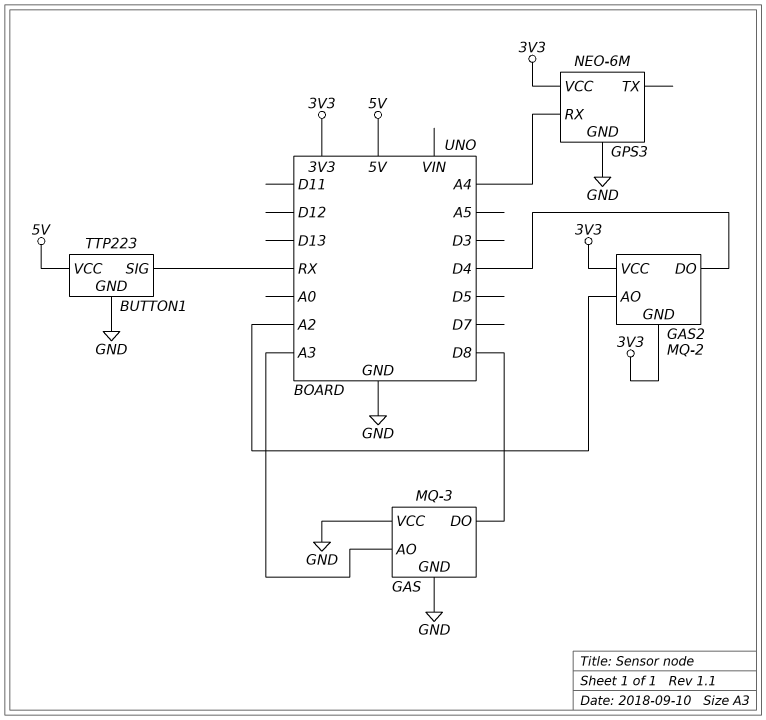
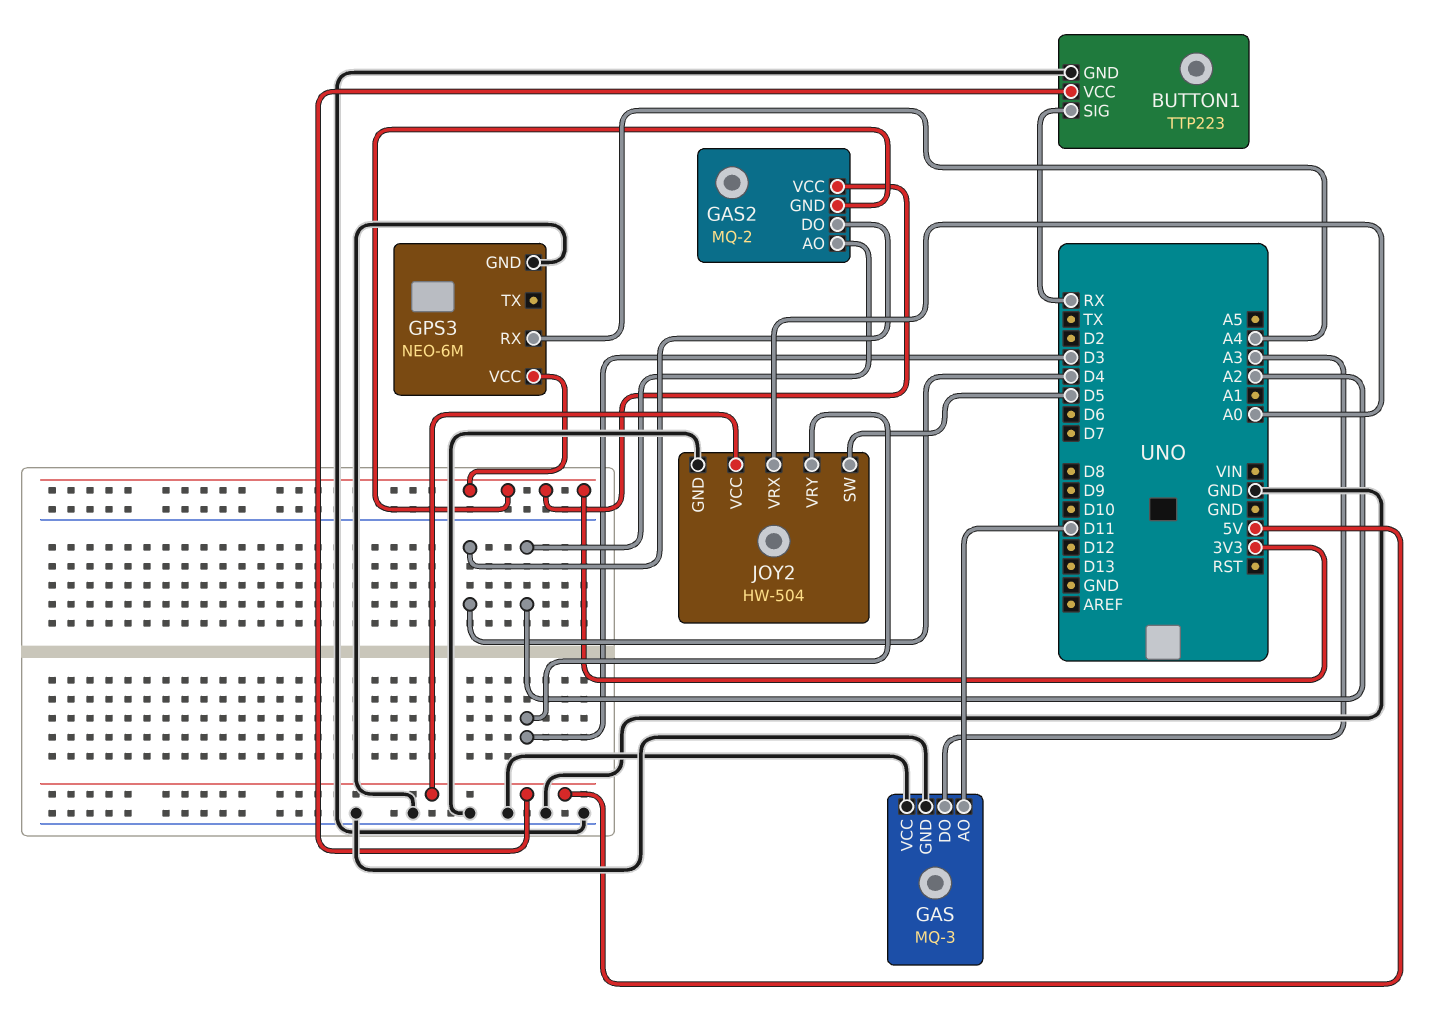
GAS pin AO: A3 -> D11
GAS pin DO: D8 -> A3
JOY2: none -> HW-504
JOY2 pin GND: none -> GND
JOY2 pin SW: none -> D5
JOY2 pin VCC: none -> 5V
JOY2 pin VRX: none -> A0
JOY2 pin VRY: none -> D3

